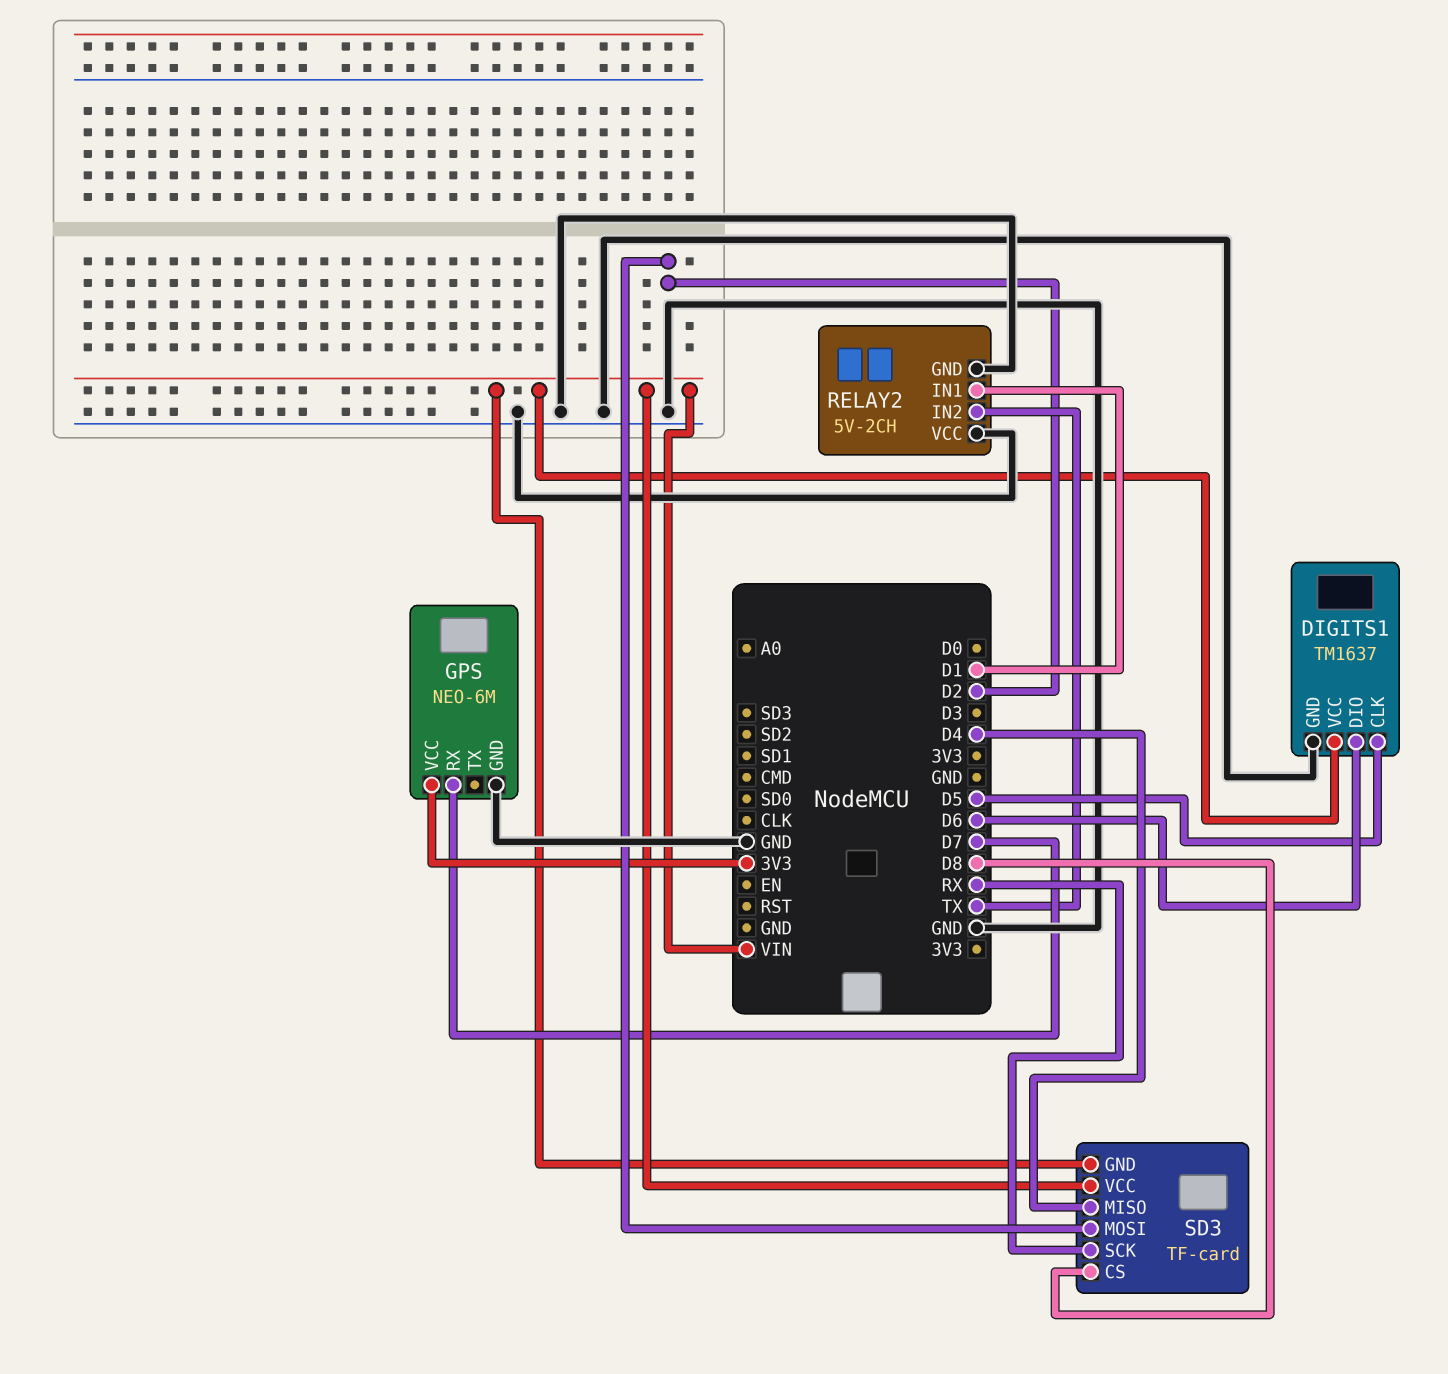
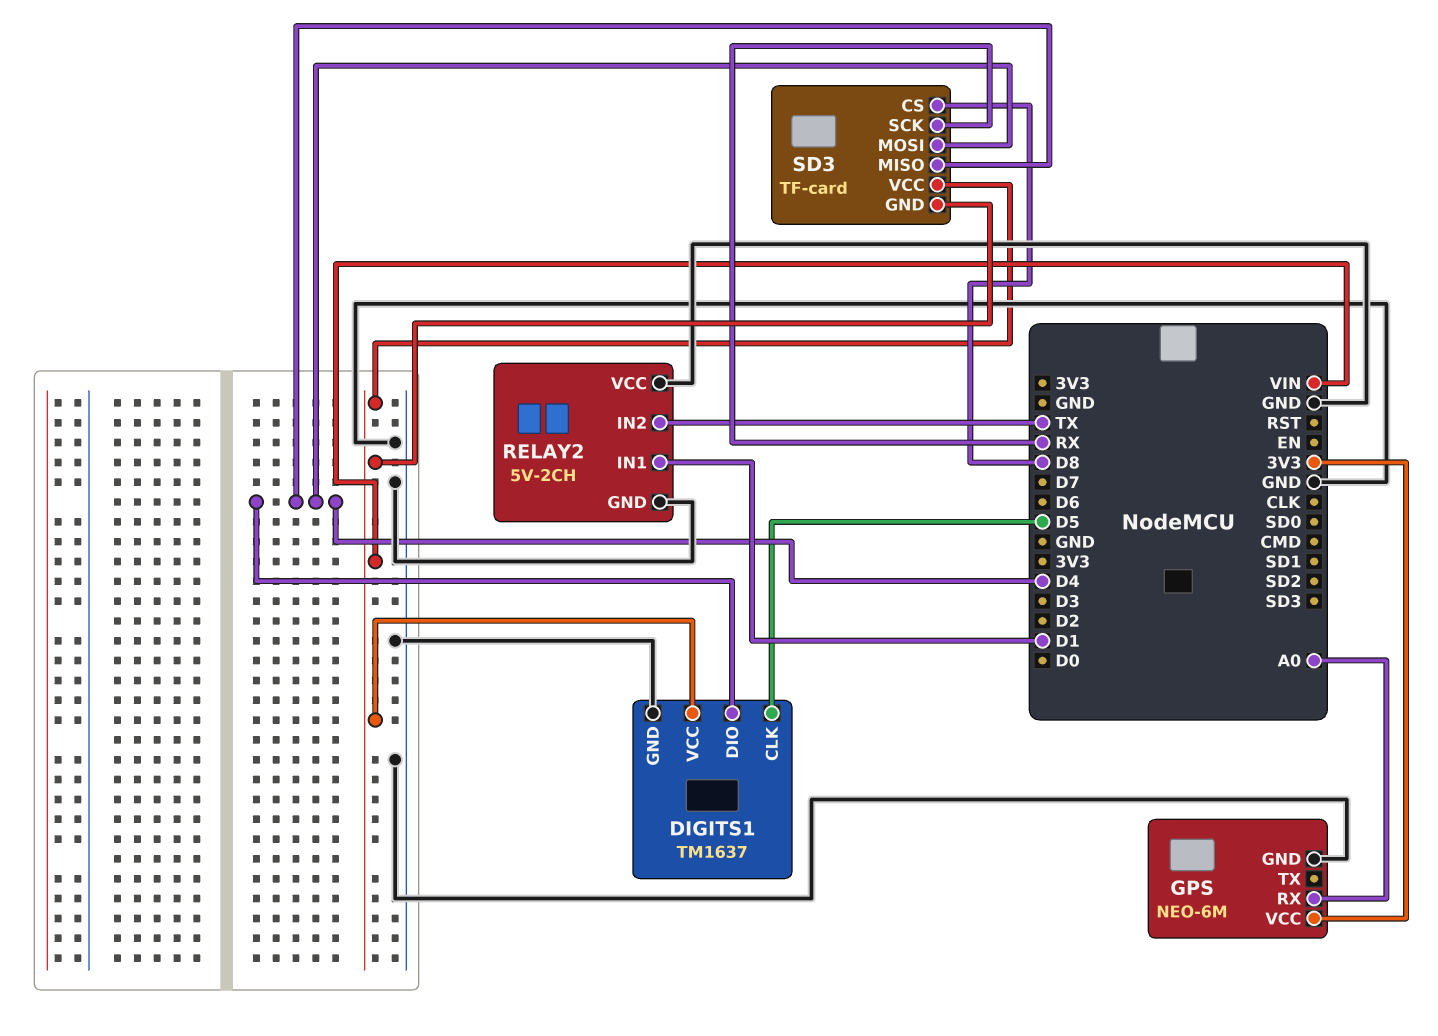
DIGITS1 pin DIO: D6 -> D4
GPS pin RX: D7 -> A0
SD3 pin MOSI: D2 -> D4

